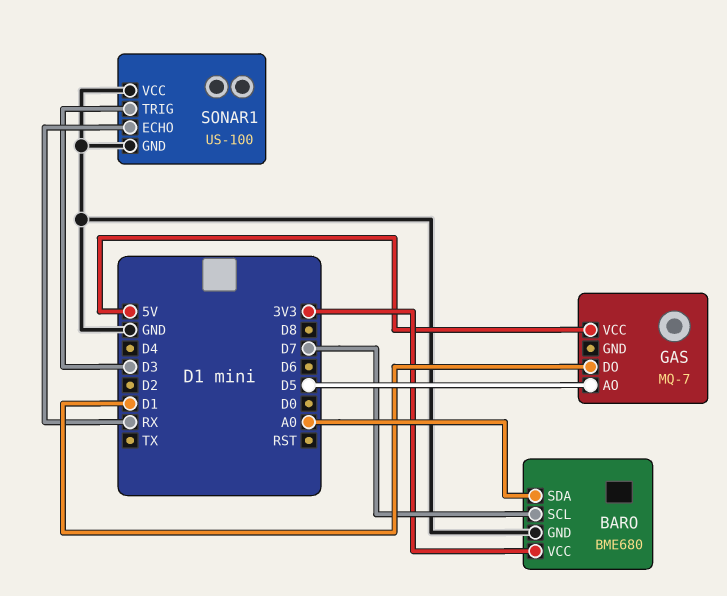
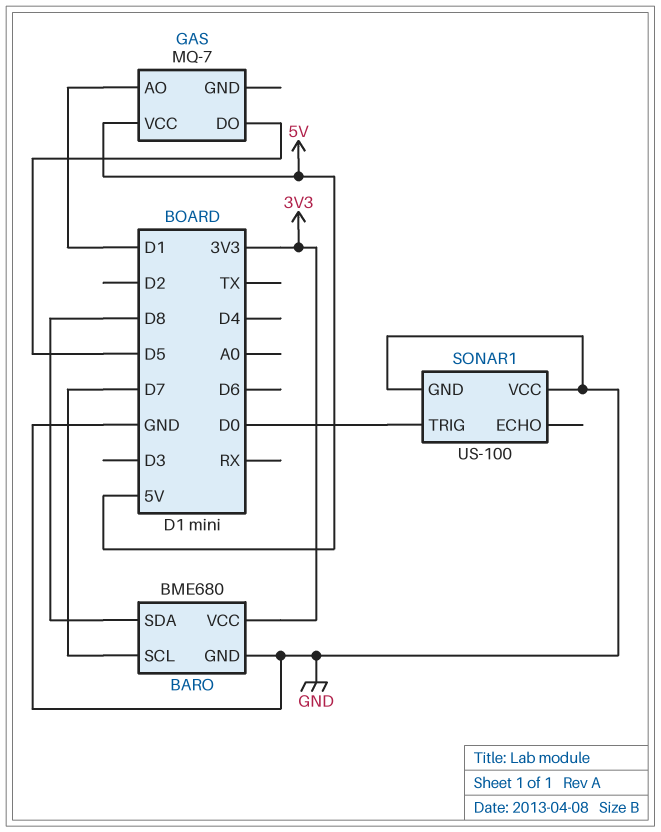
BARO pin SDA: A0 -> D8
GAS pin AO: D5 -> D1
GAS pin DO: D1 -> D5
SONAR1 pin ECHO: RX -> none
SONAR1 pin TRIG: D3 -> D0

